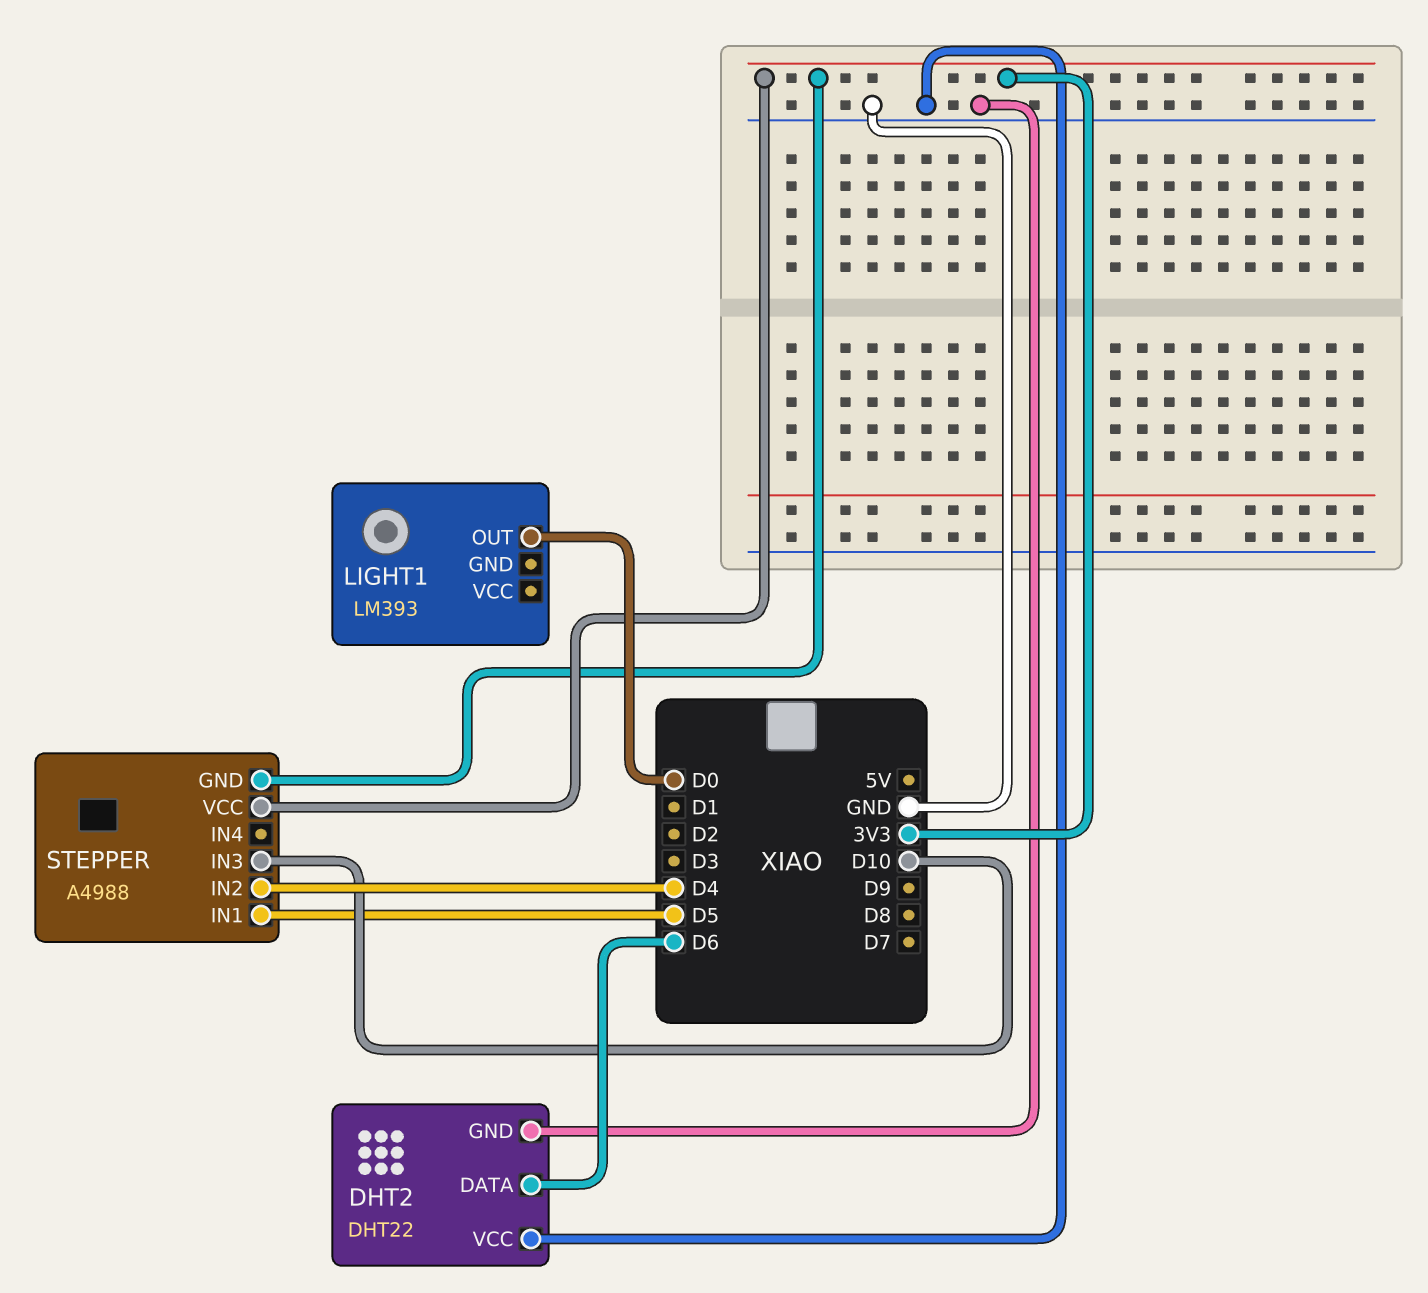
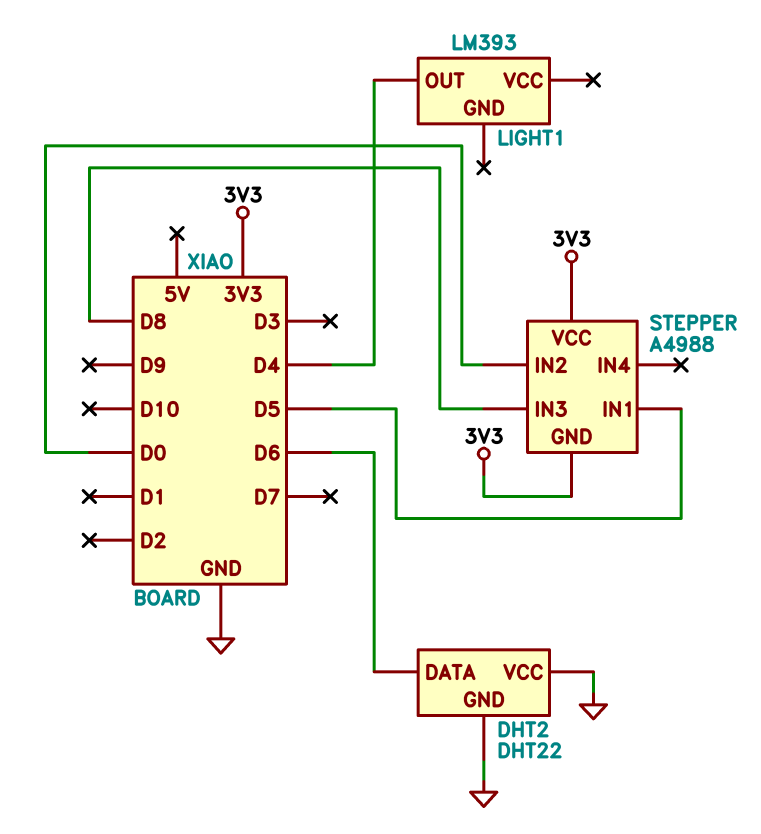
LIGHT1 pin OUT: D0 -> D4
STEPPER pin IN2: D4 -> D0
STEPPER pin IN3: D10 -> D8

